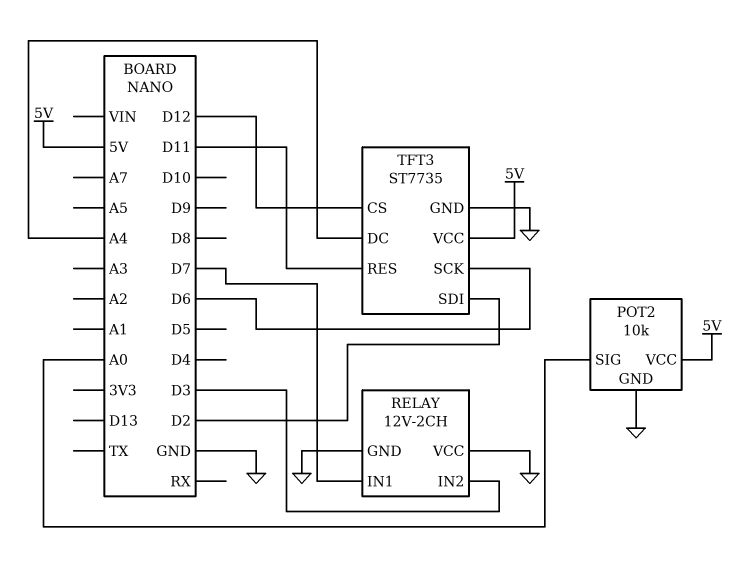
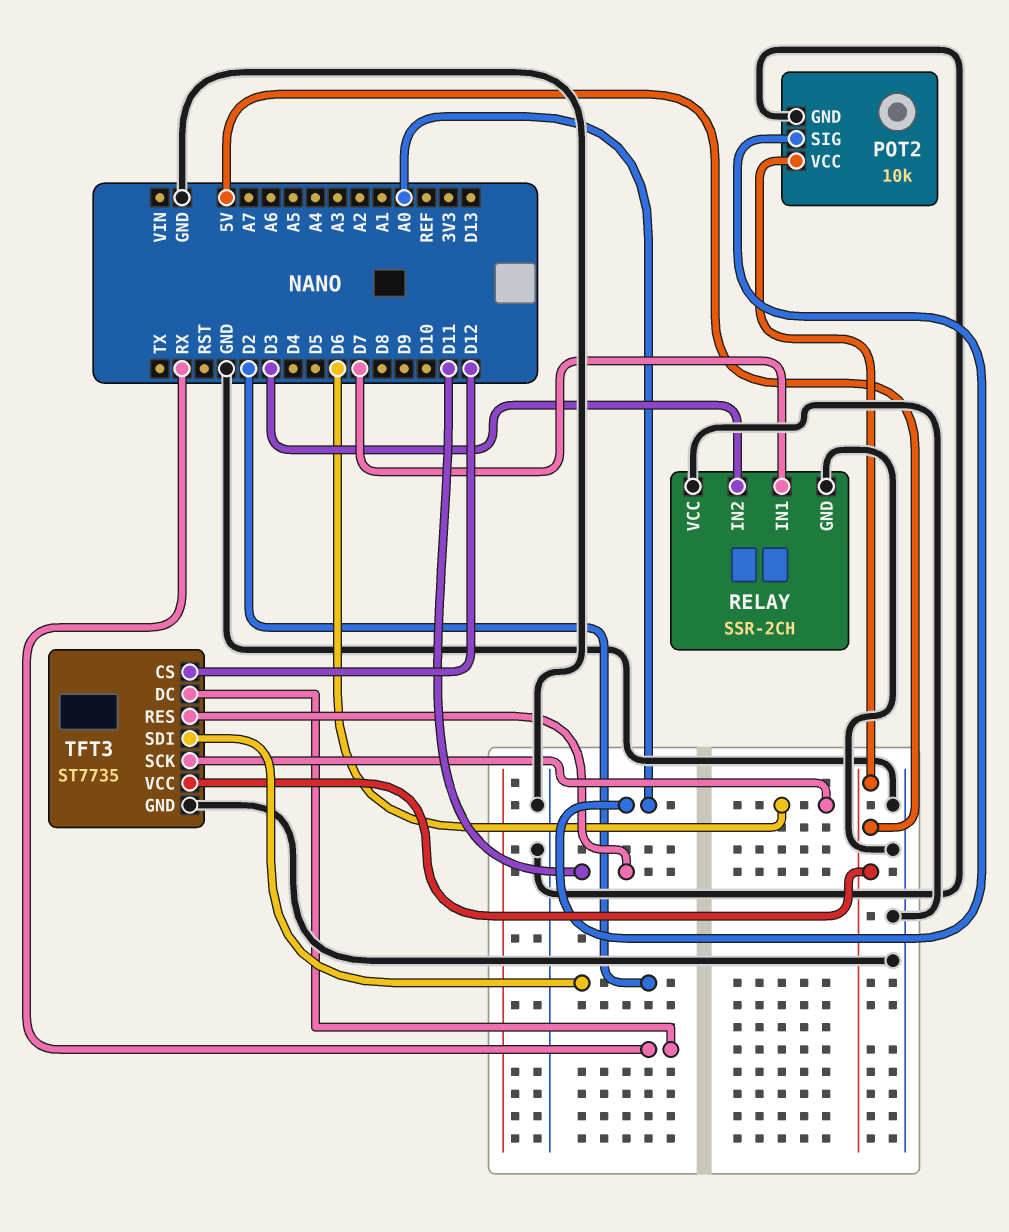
RELAY: 12V-2CH -> SSR-2CH
TFT3 pin DC: A4 -> RX

